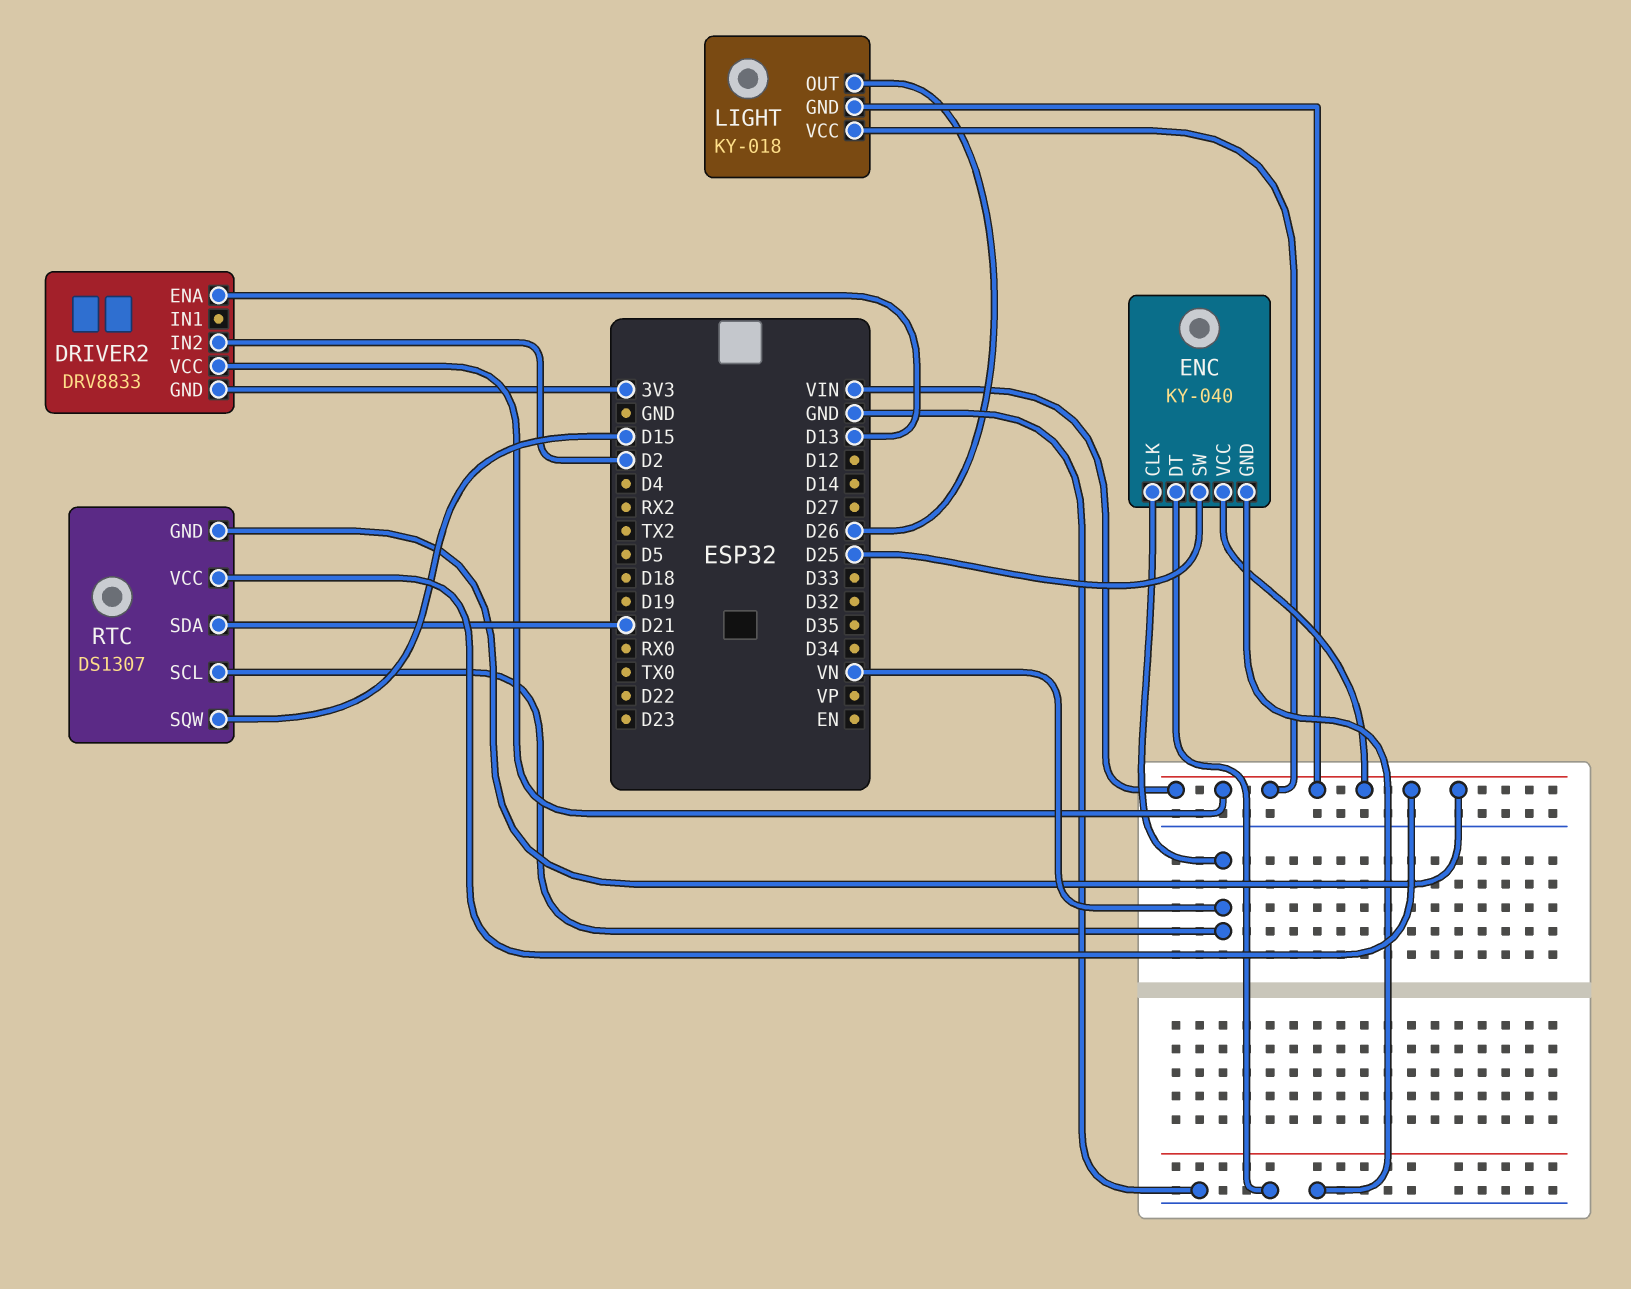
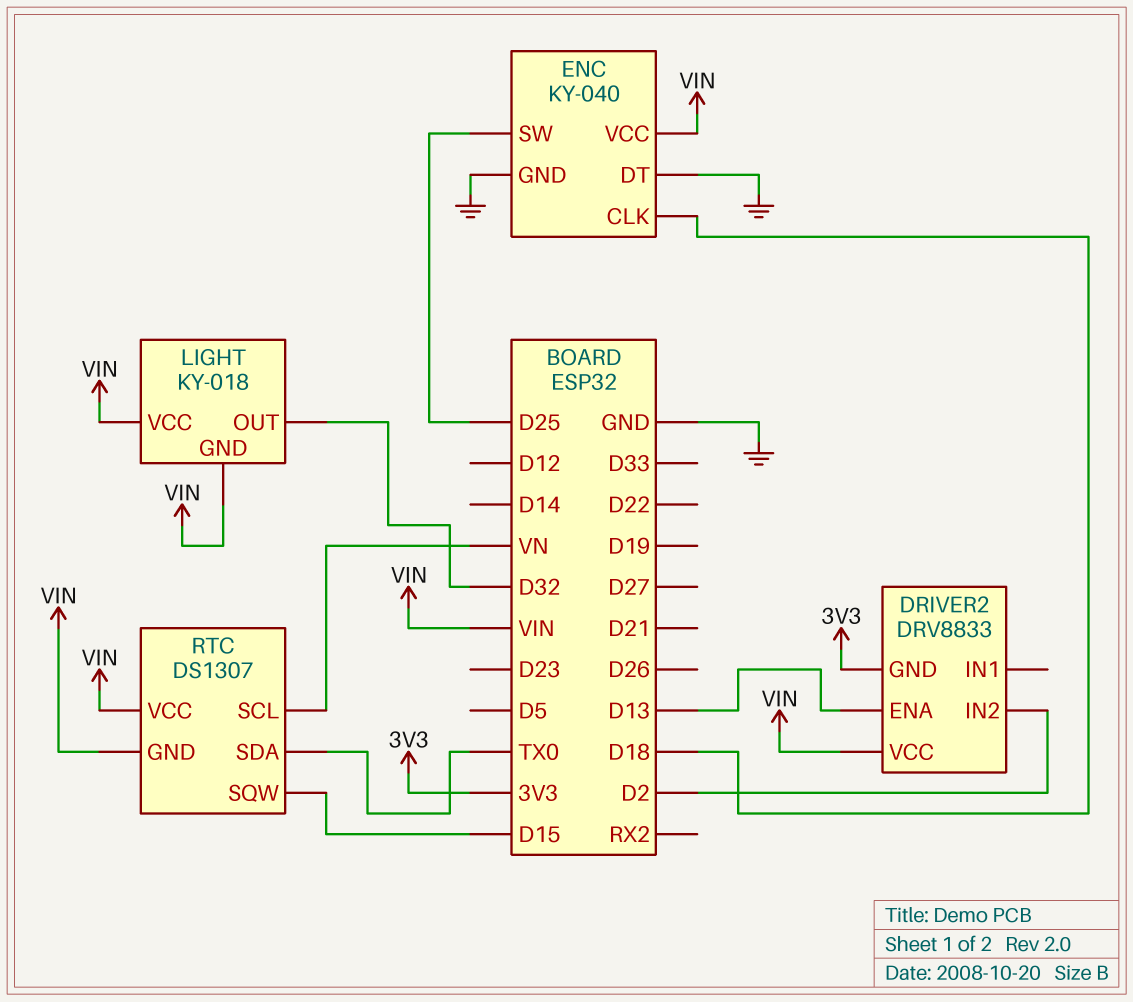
ENC pin CLK: VN -> D18
LIGHT pin OUT: D26 -> D32
RTC pin SDA: D21 -> TX0

